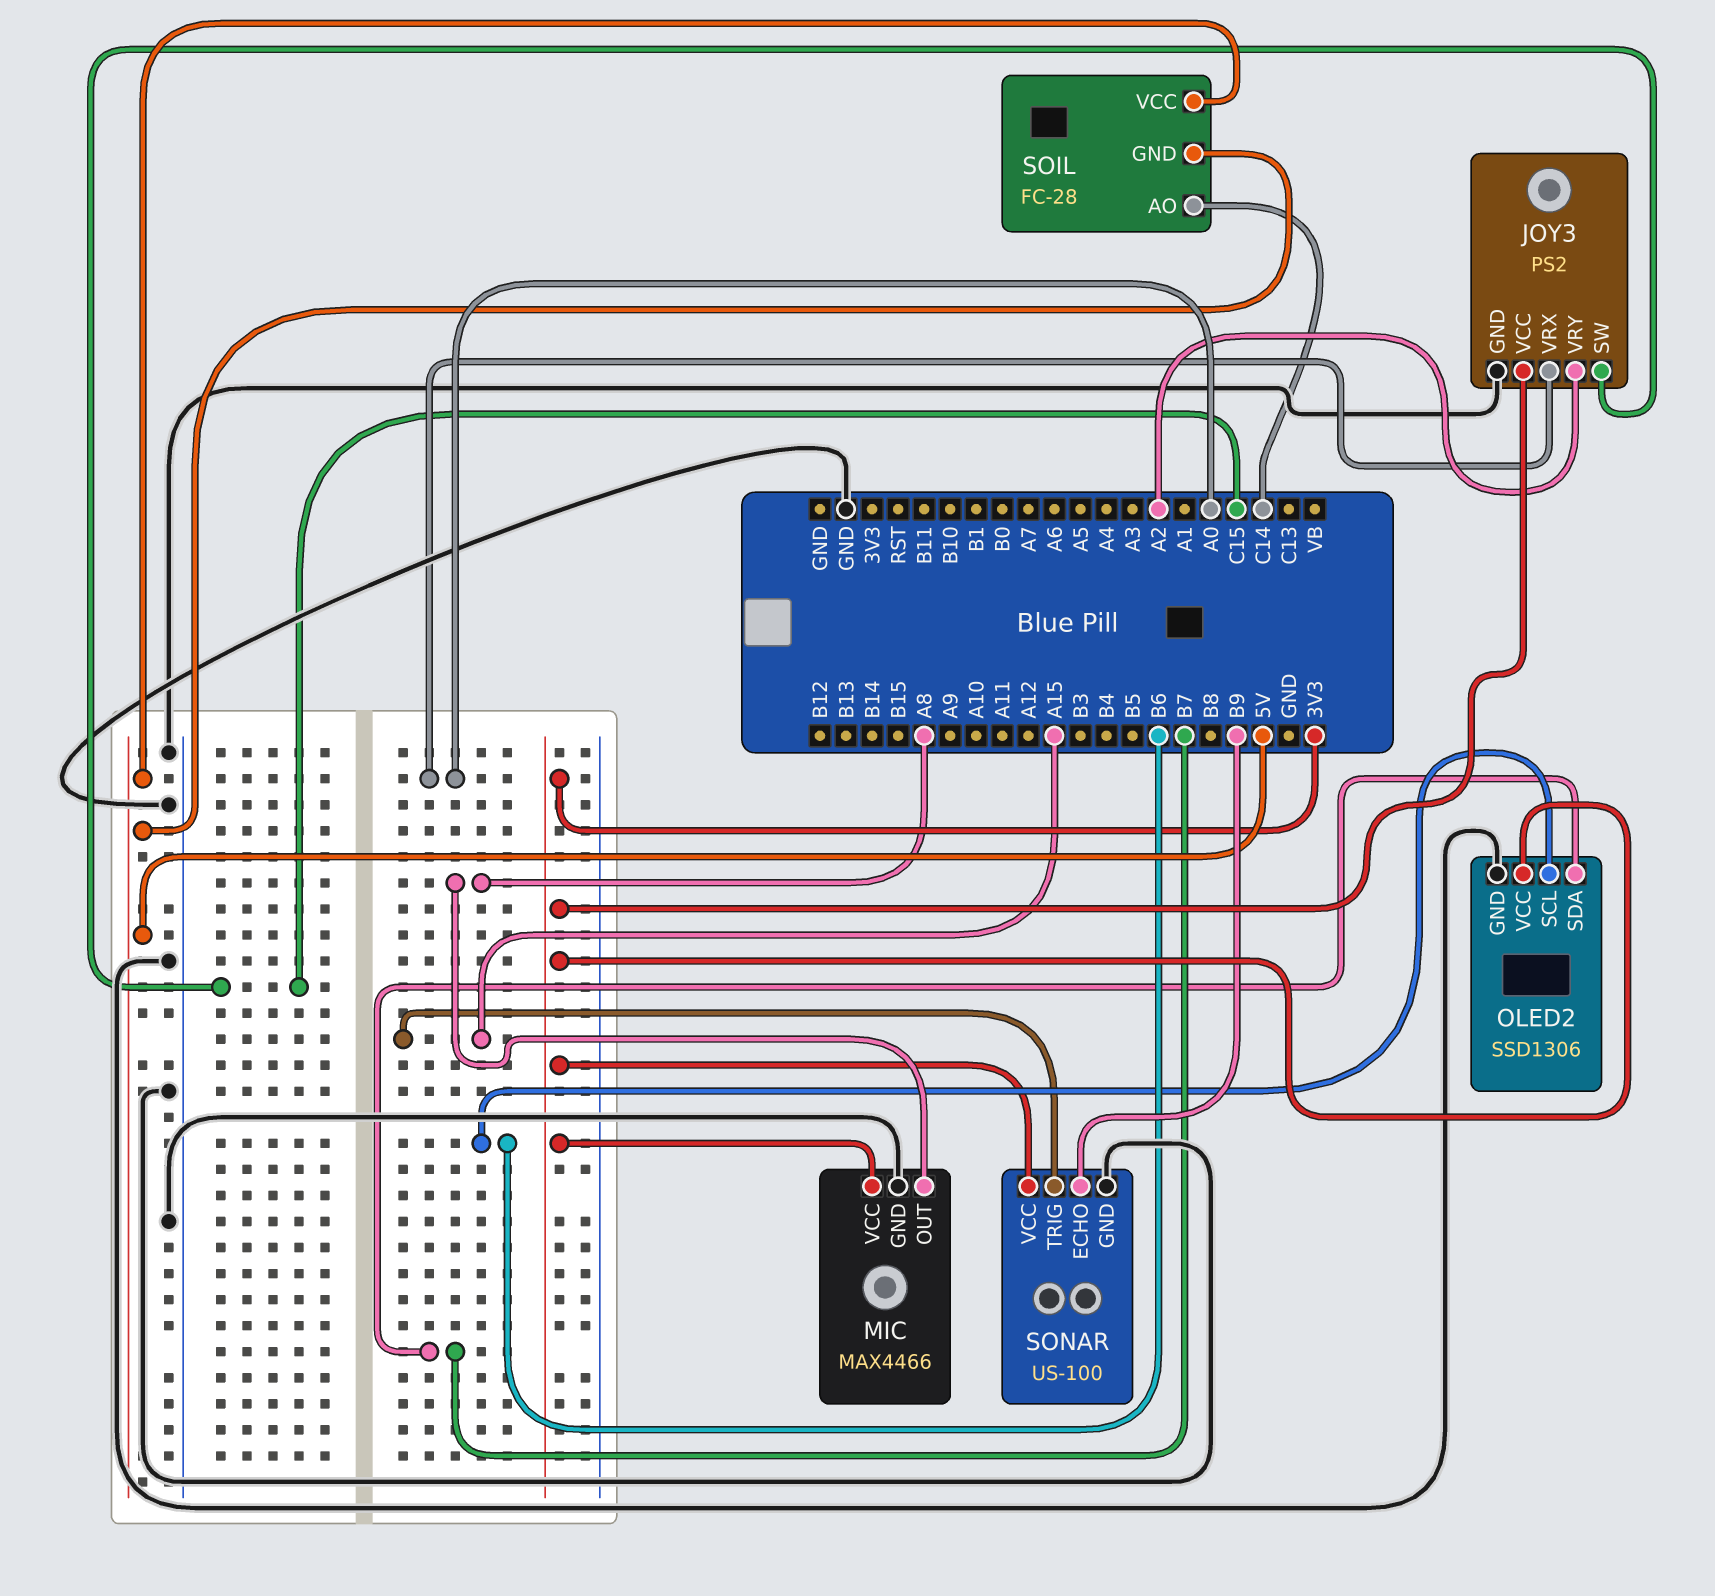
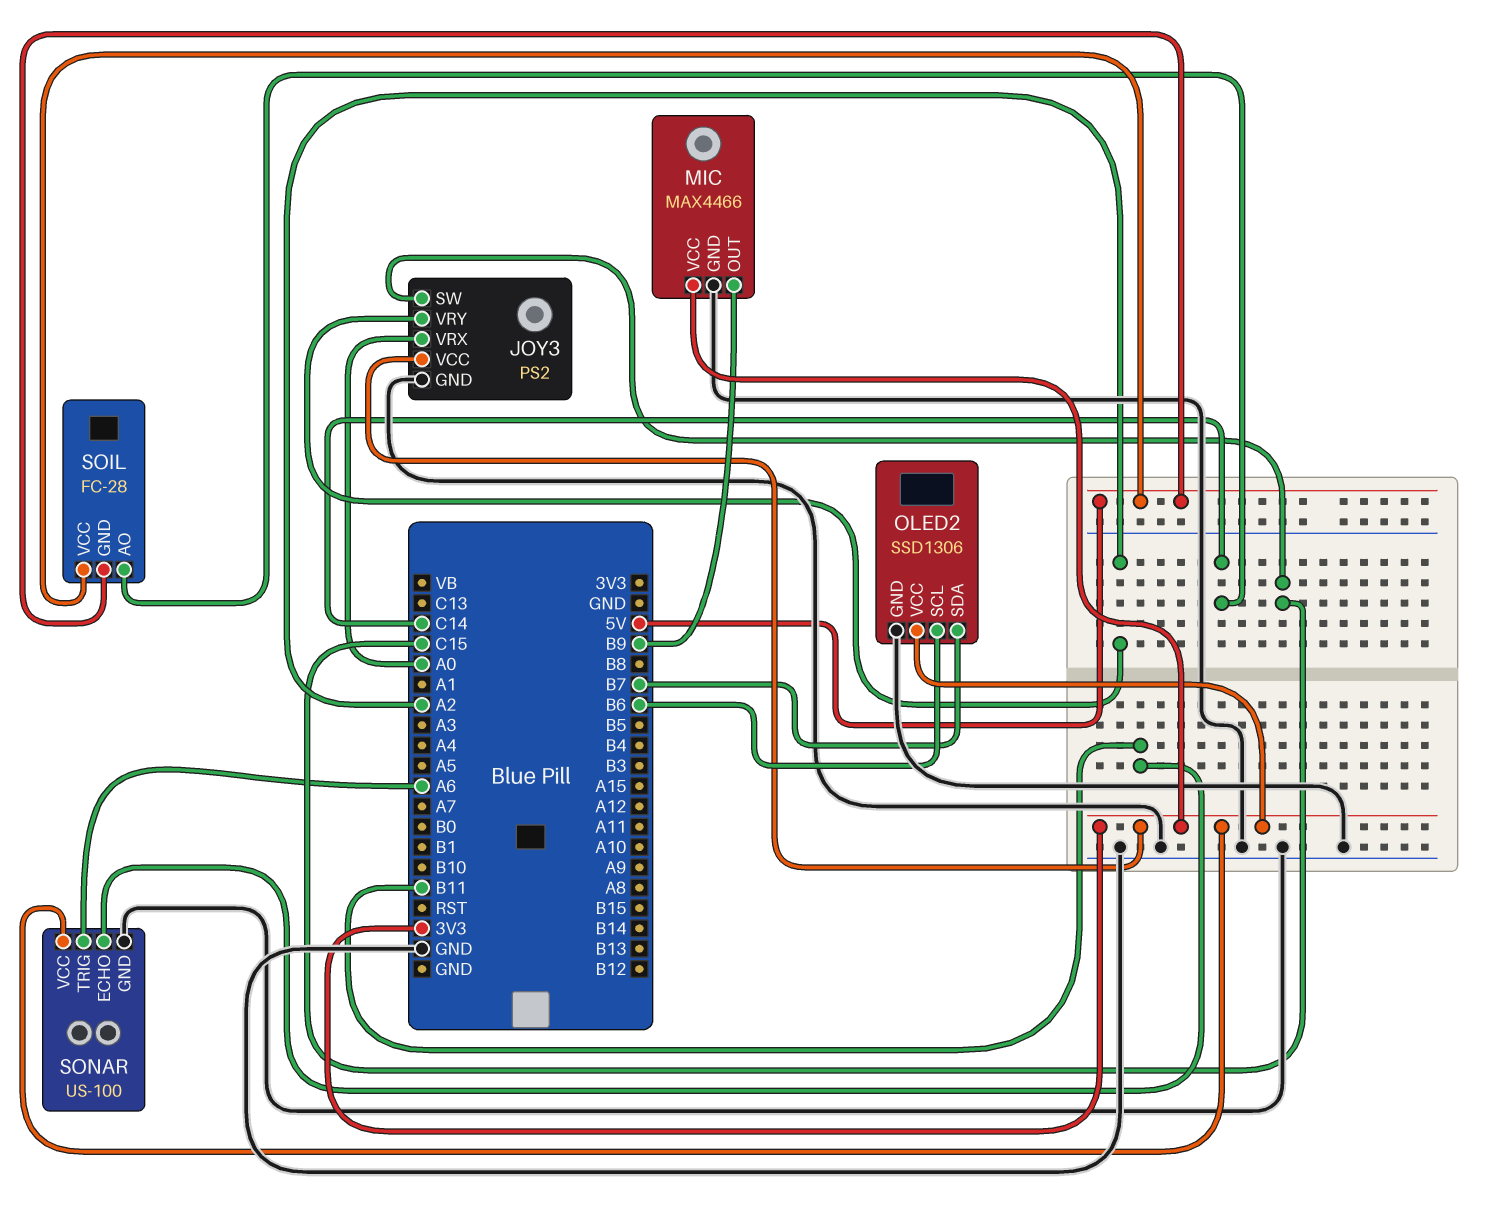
MIC pin OUT: A8 -> B9
SONAR pin ECHO: B9 -> B11
SONAR pin TRIG: A15 -> A6

